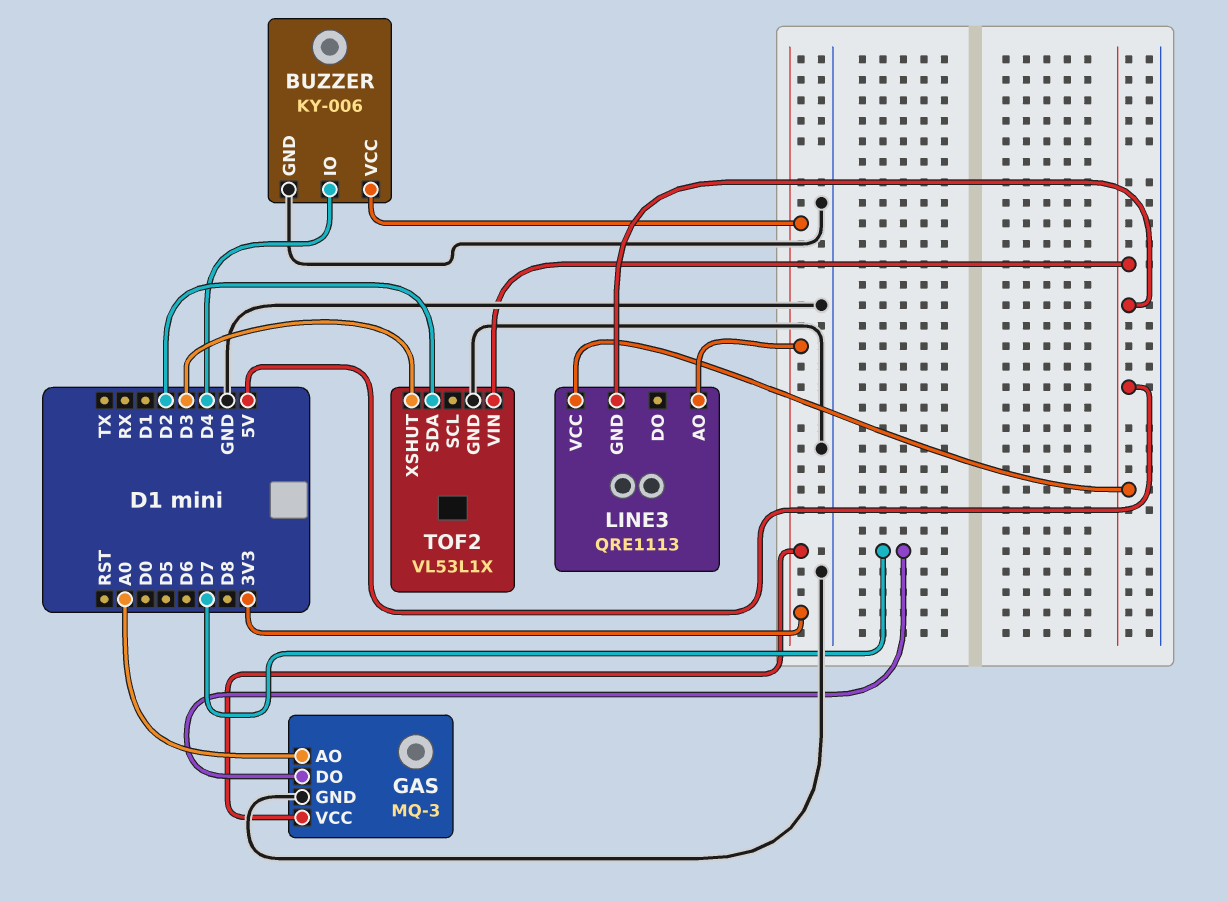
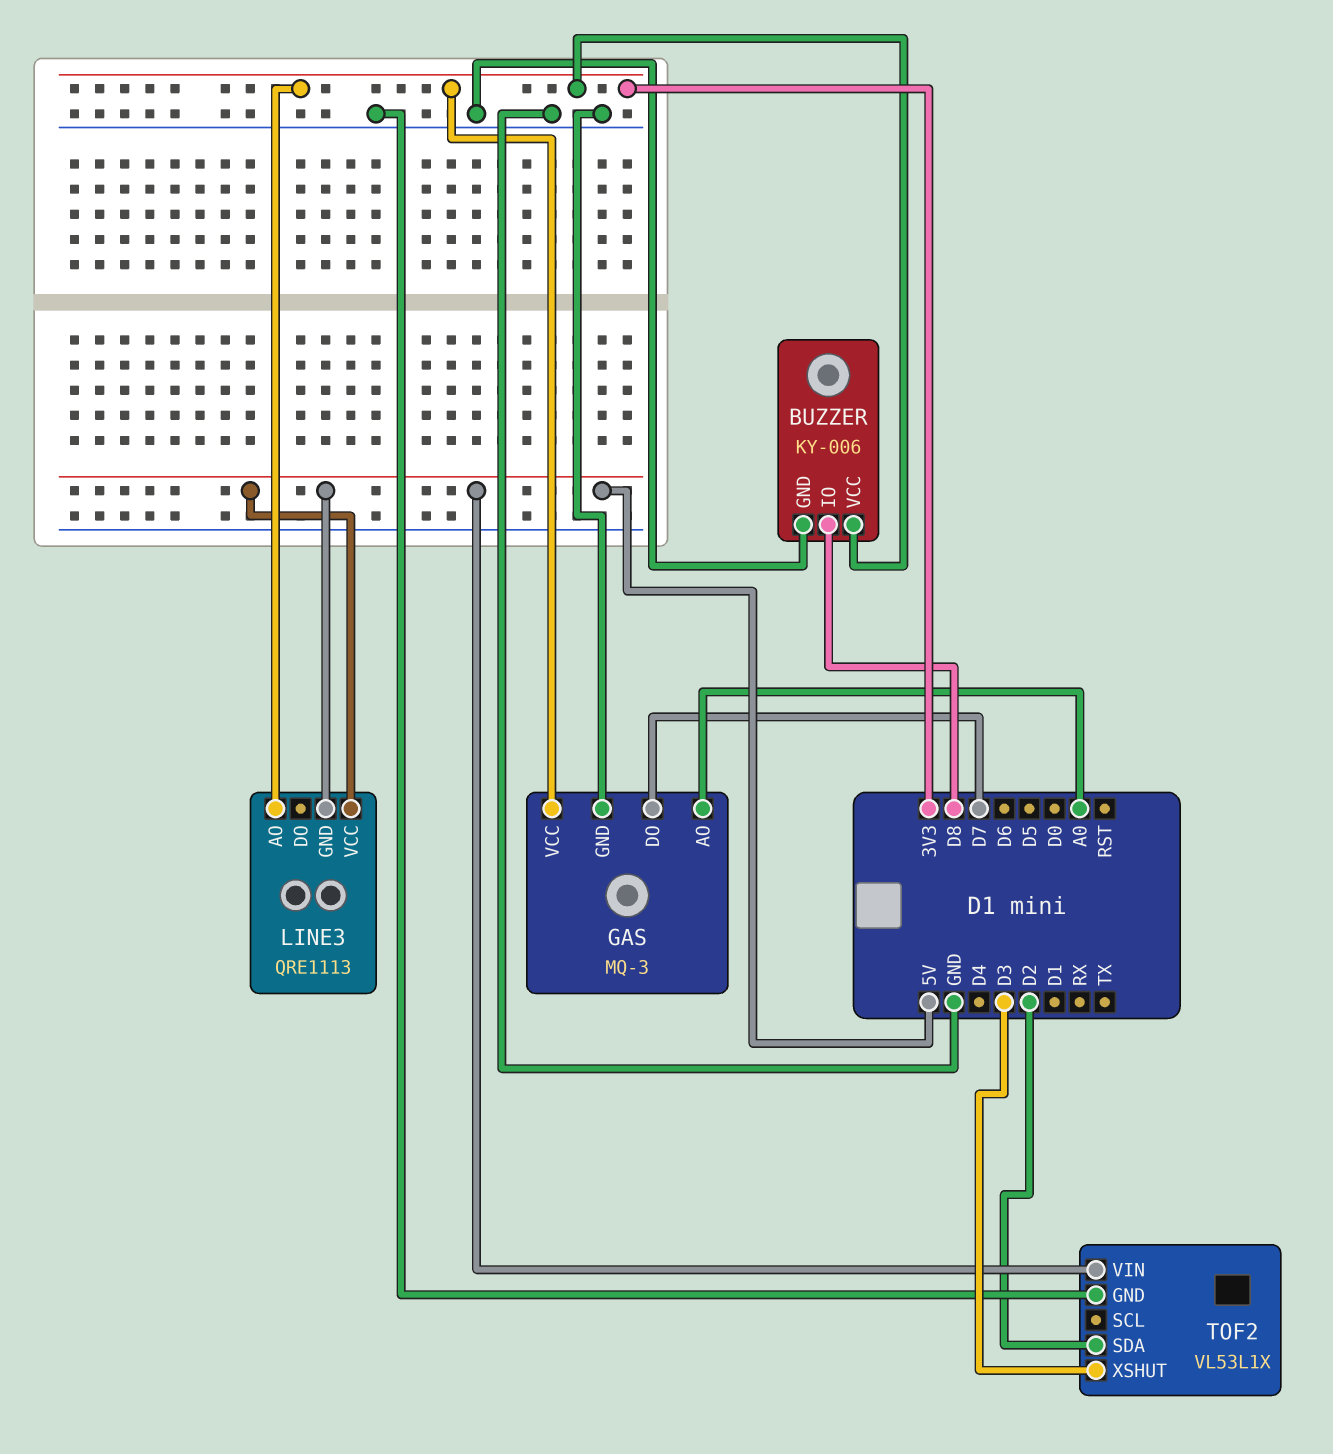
BUZZER pin IO: D4 -> D8

